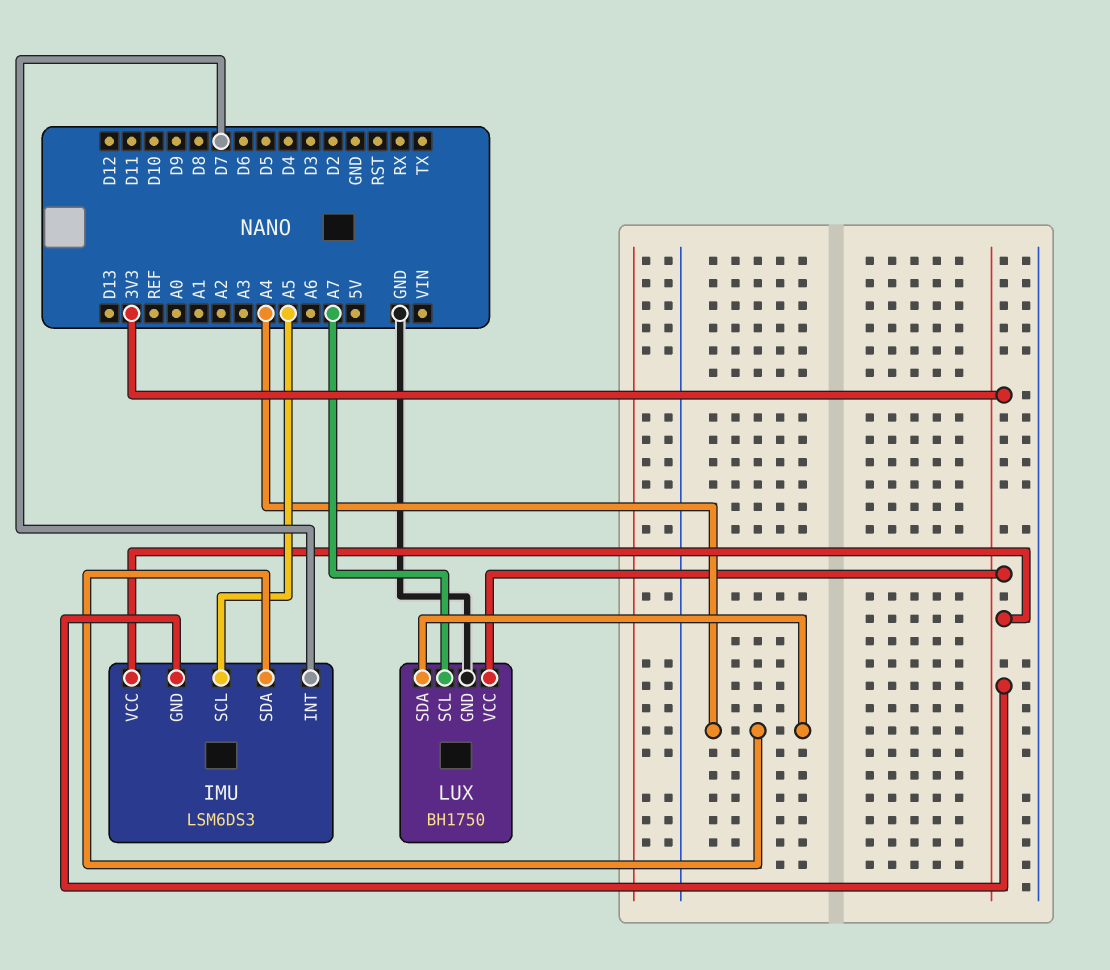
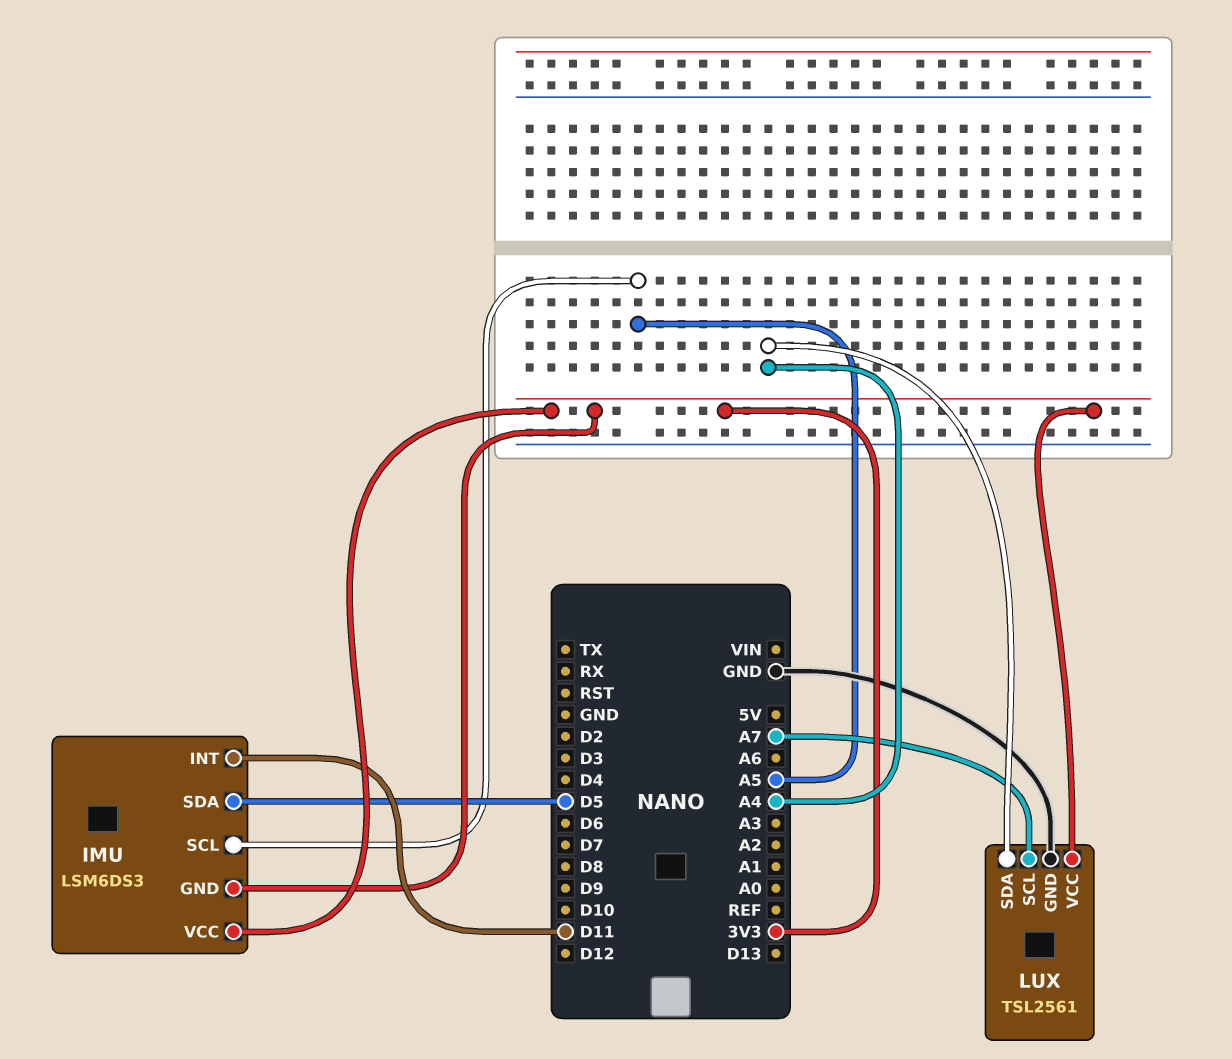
IMU pin INT: D7 -> D11
IMU pin SDA: A4 -> D5
LUX: BH1750 -> TSL2561

